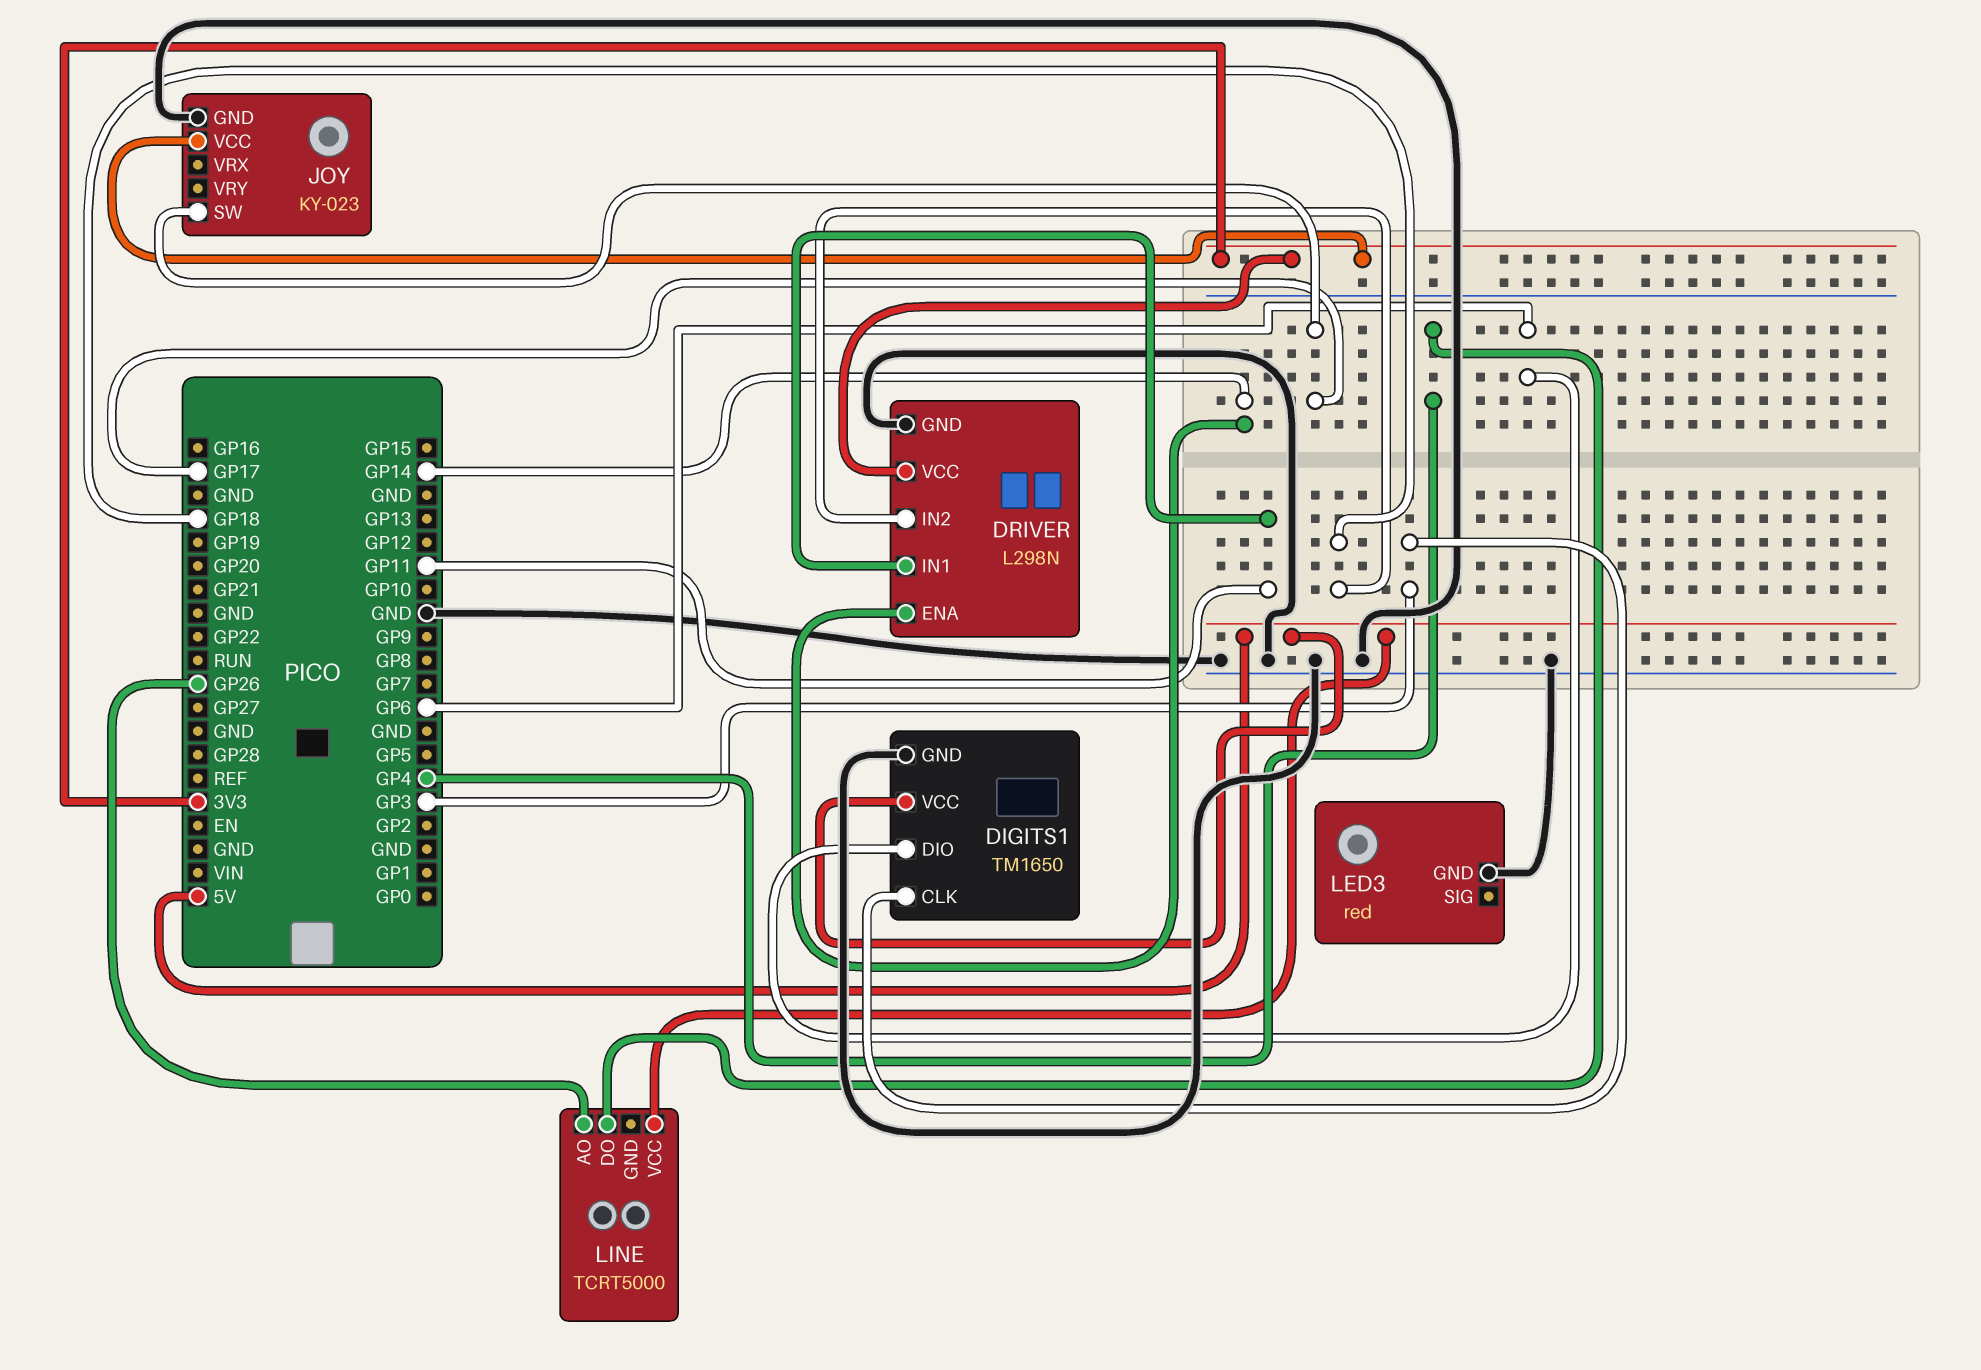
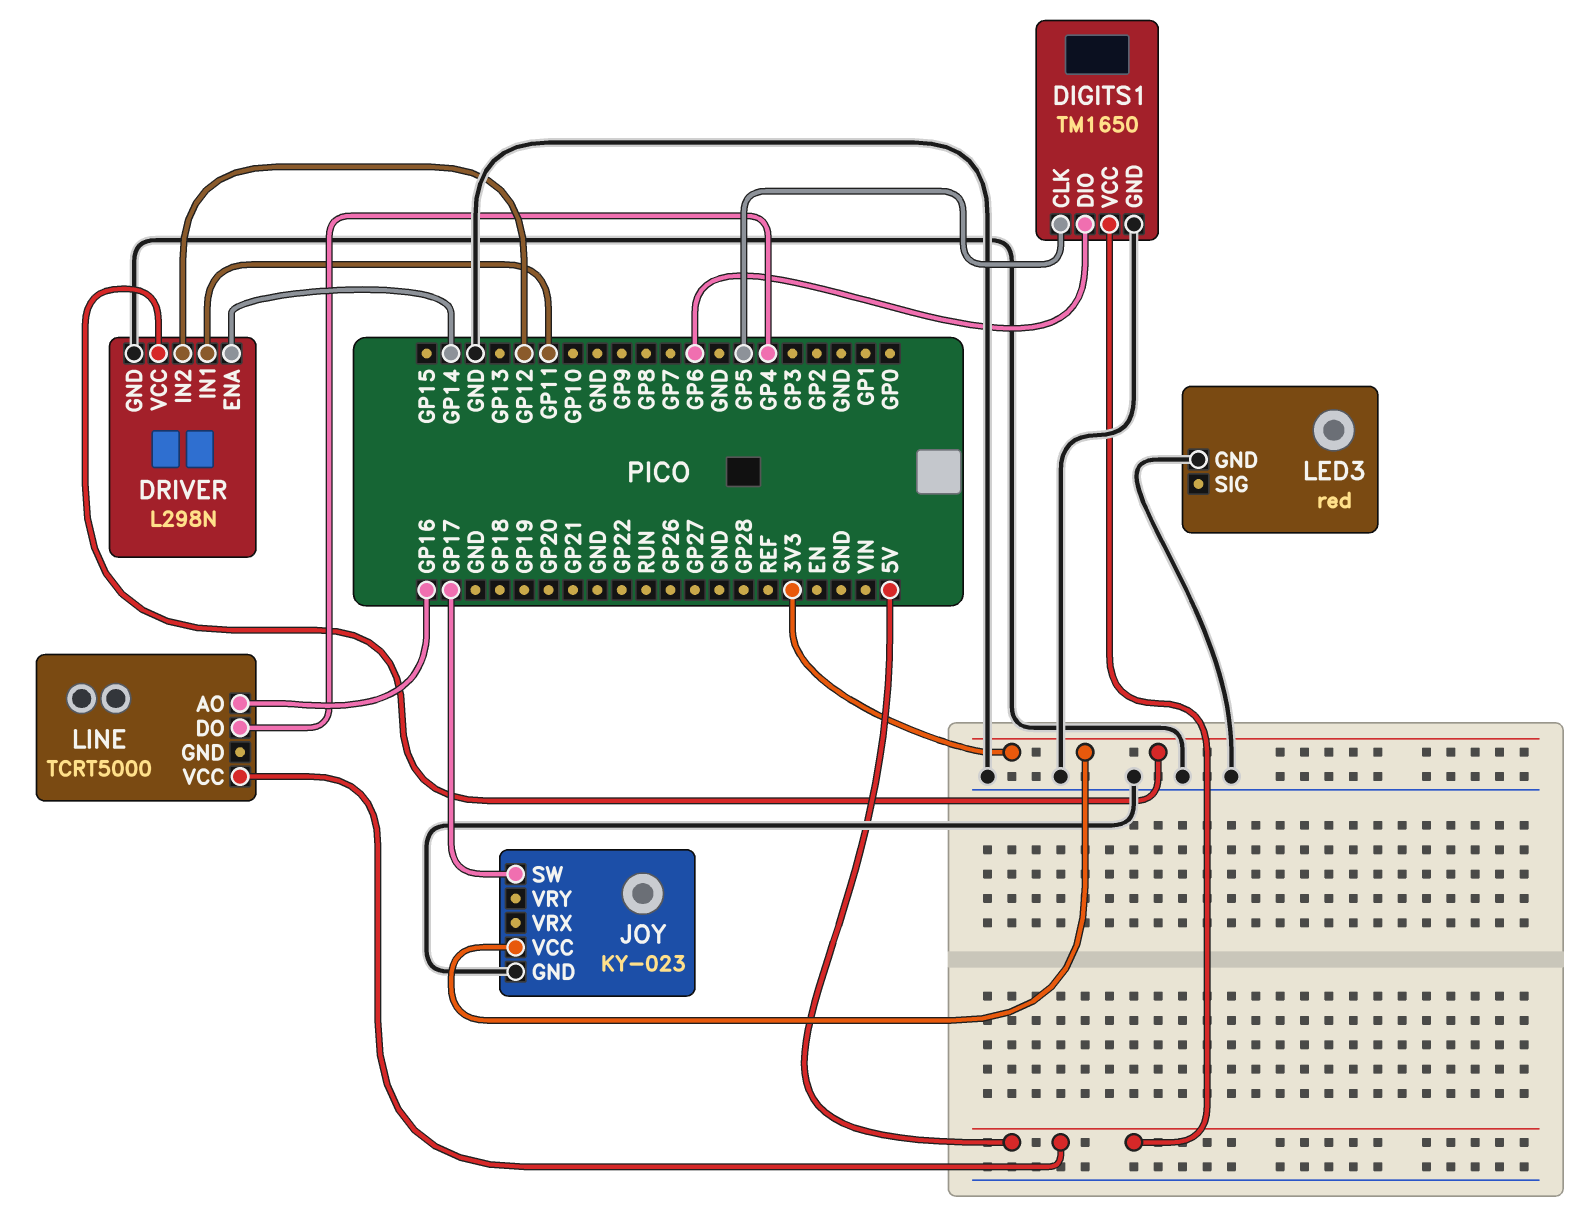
DIGITS1 pin CLK: GP3 -> GP5
DRIVER pin IN2: GP18 -> GP12
LINE pin AO: GP26 -> GP16

